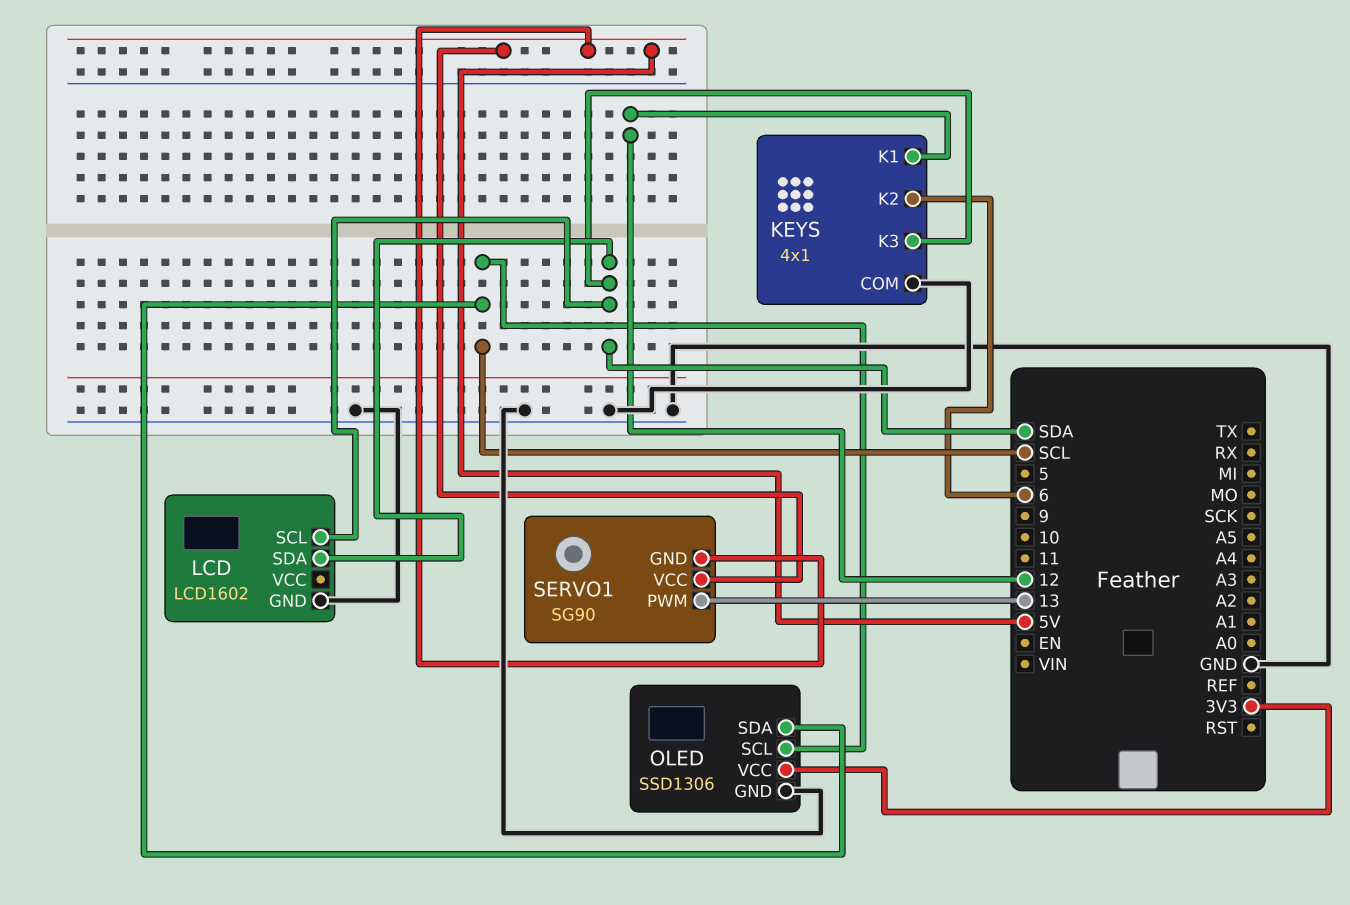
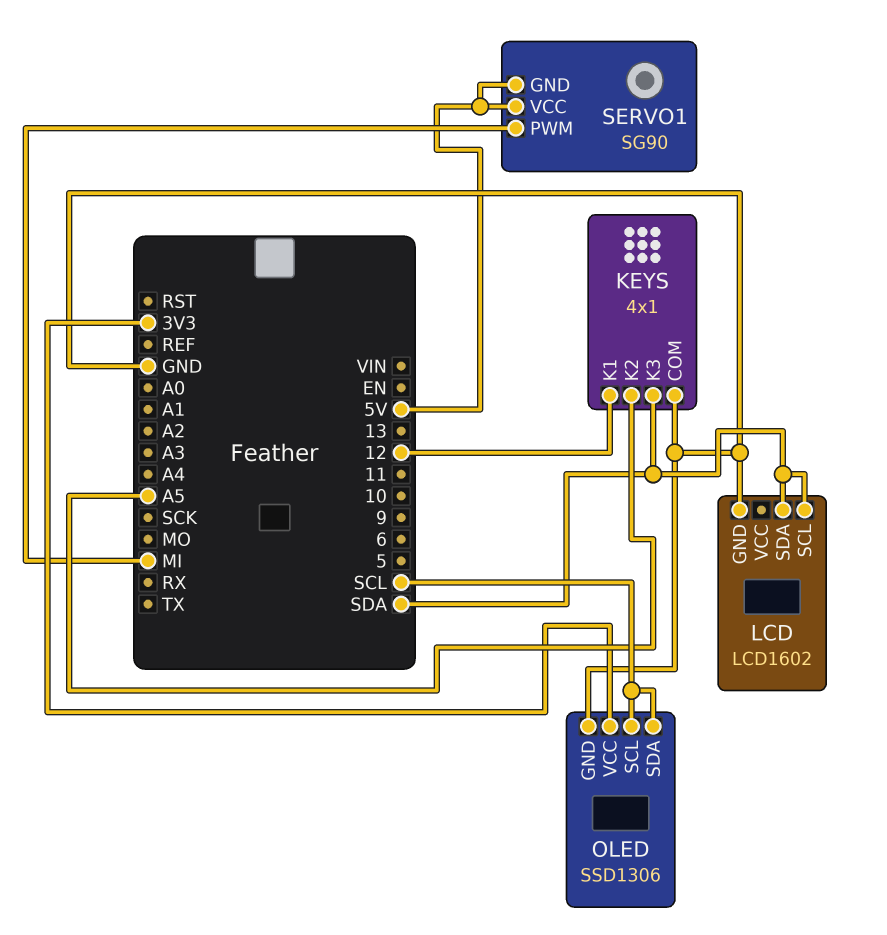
KEYS pin K2: 6 -> A5
SERVO1 pin PWM: 13 -> MI

